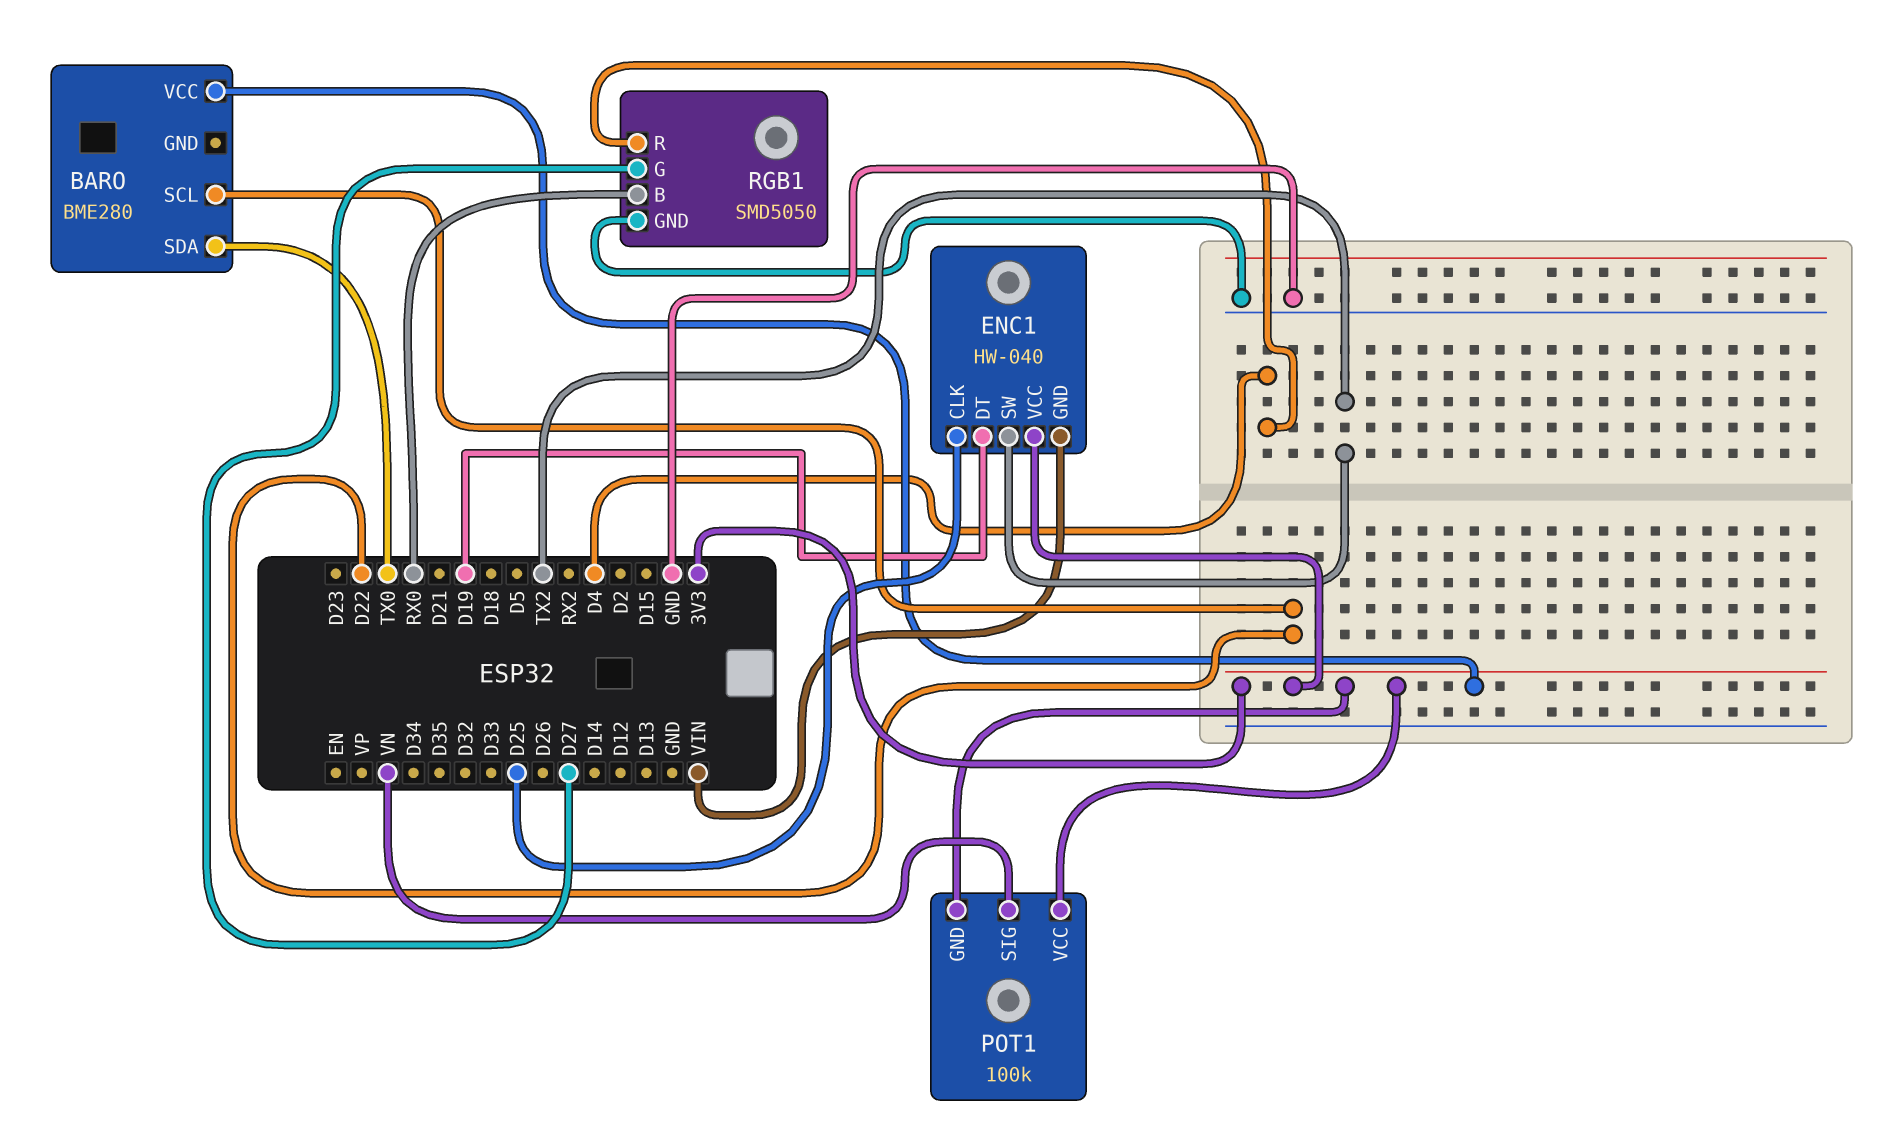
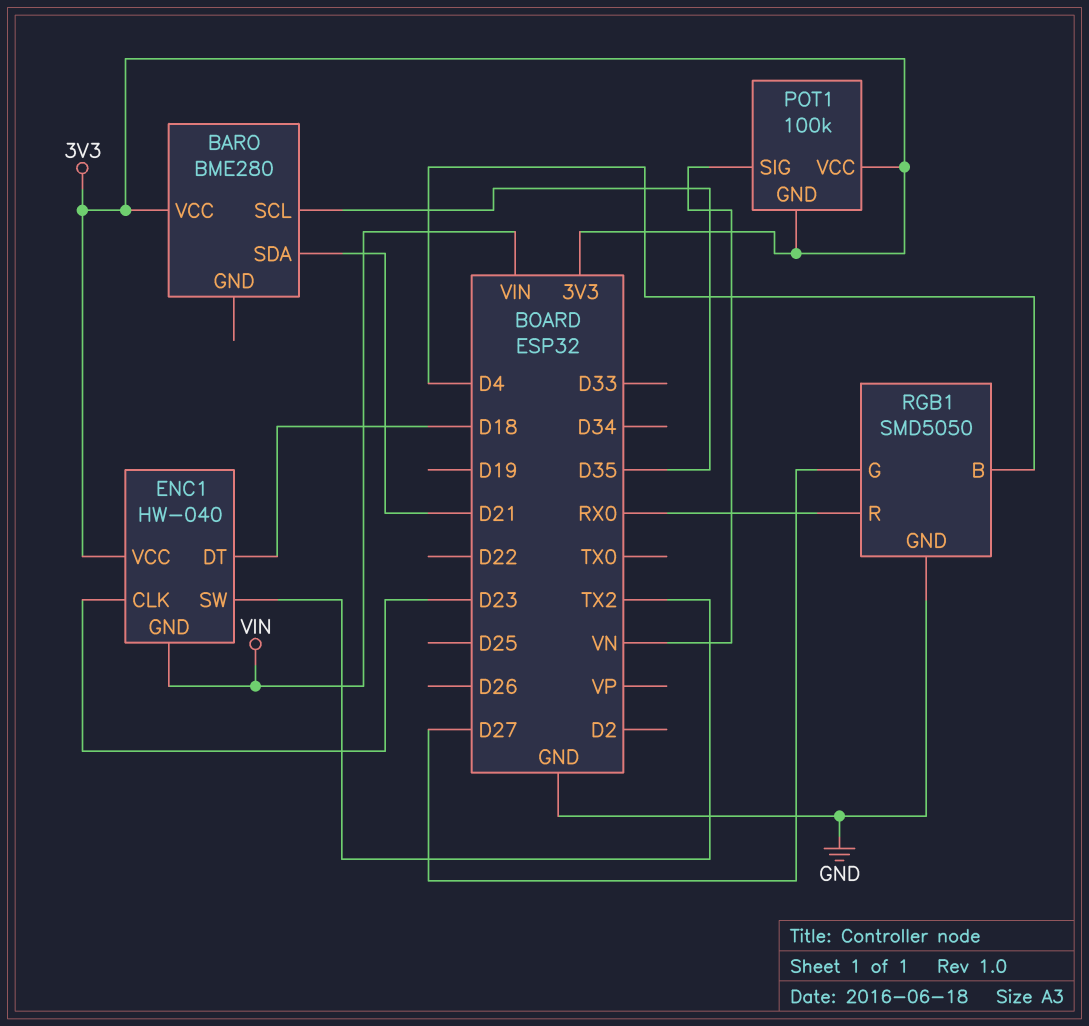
BARO pin SCL: D22 -> D35
BARO pin SDA: TX0 -> D21
ENC1 pin CLK: D25 -> D23
ENC1 pin DT: D19 -> D18
RGB1 pin B: RX0 -> D4
RGB1 pin R: D4 -> RX0

